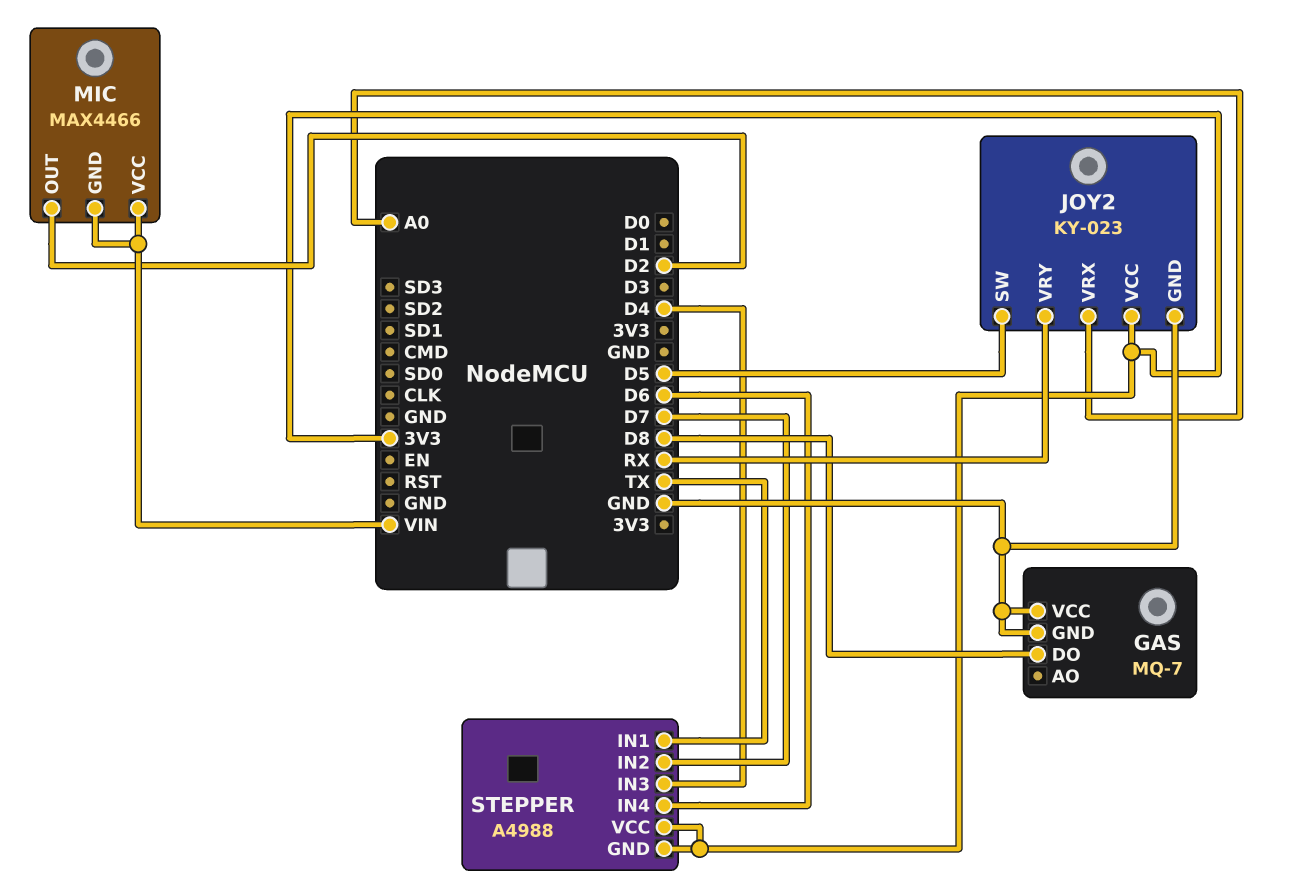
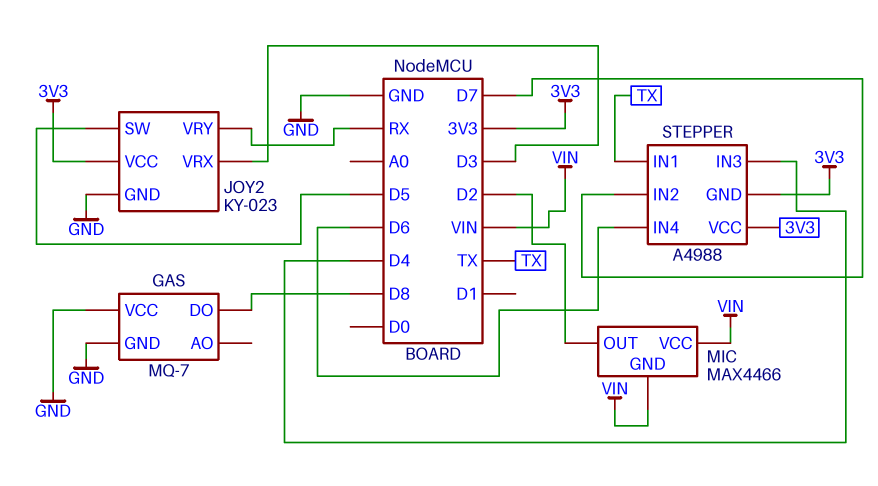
JOY2 pin VRX: A0 -> D3

